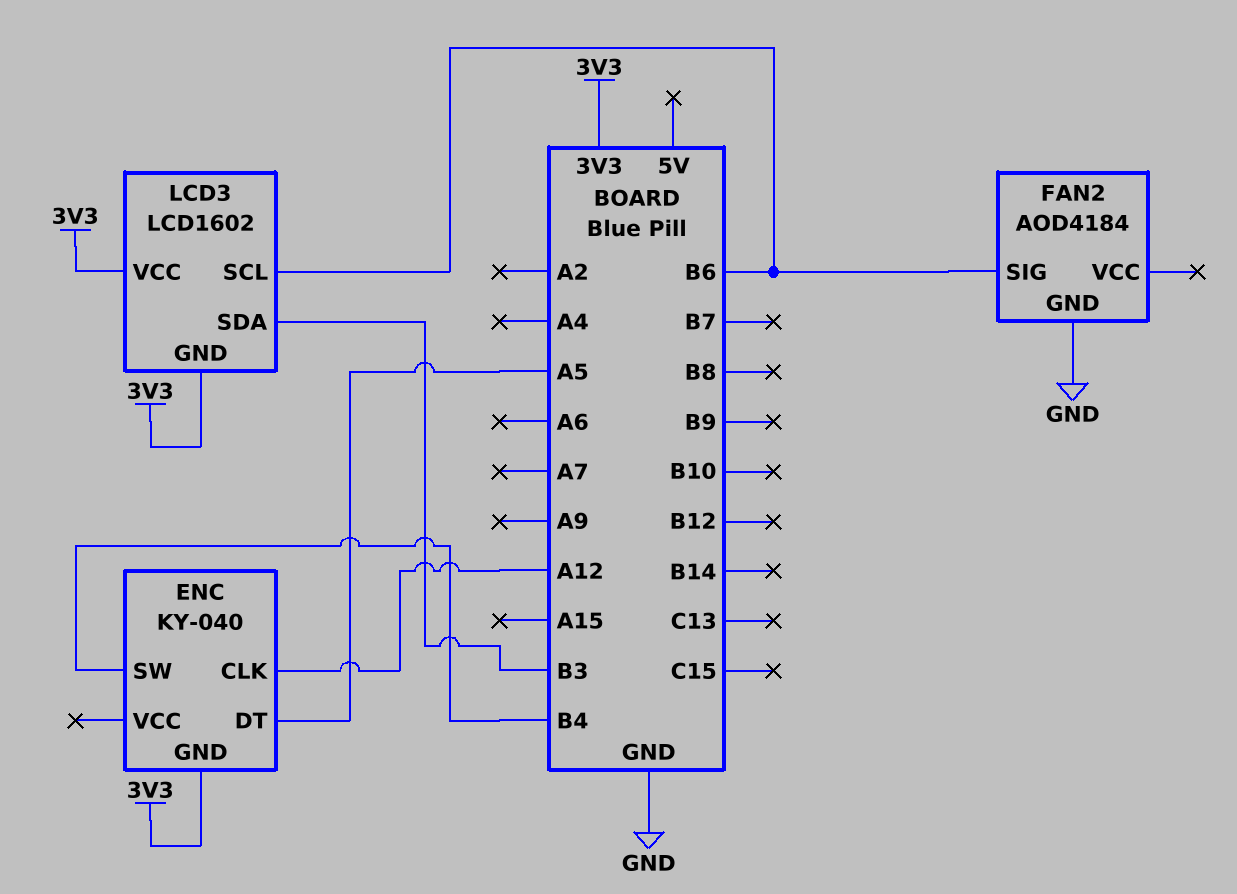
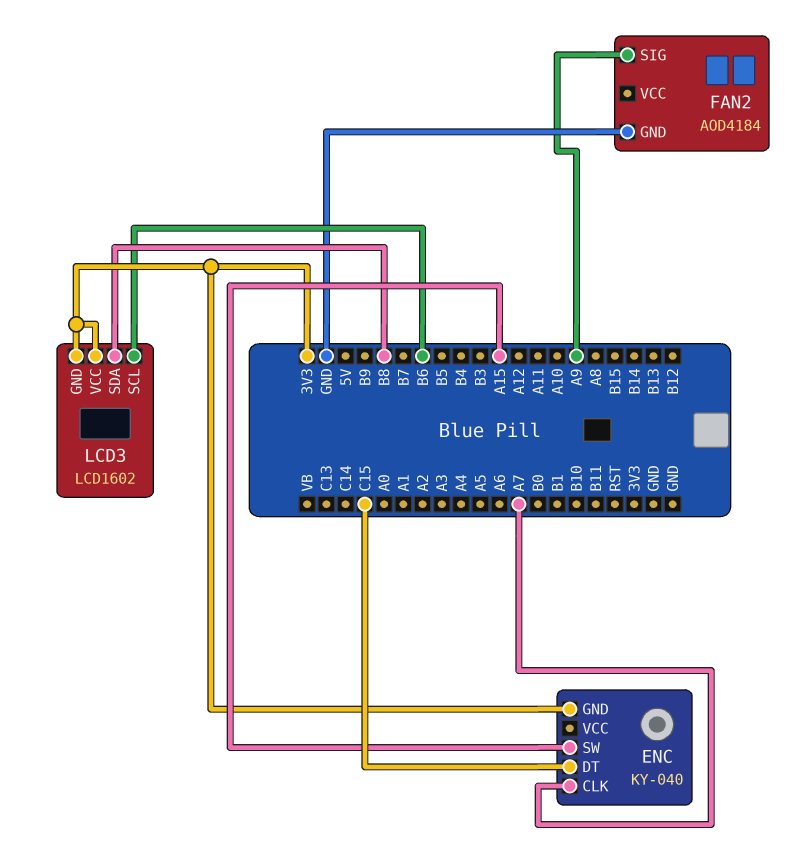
ENC pin CLK: A12 -> A7
ENC pin DT: A5 -> C15
ENC pin SW: B4 -> A15
FAN2 pin SIG: B6 -> A9
LCD3 pin SDA: B3 -> B8

